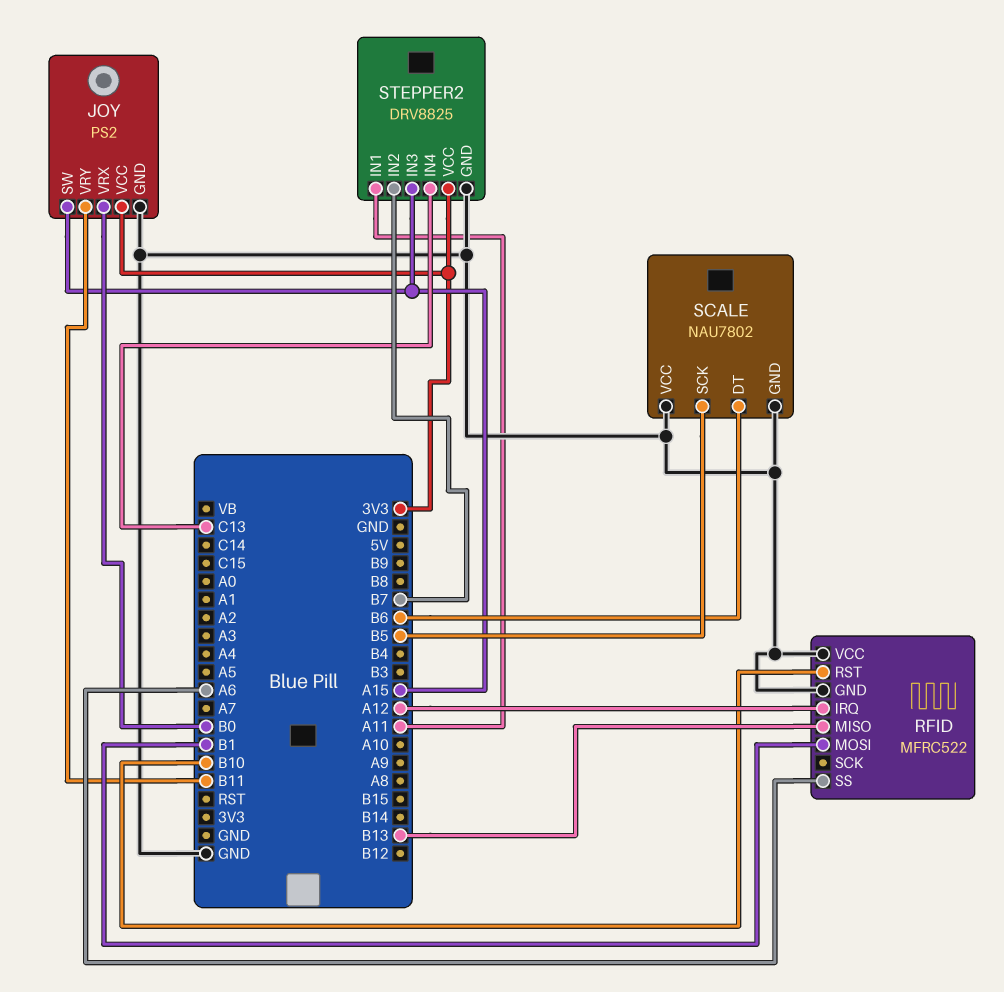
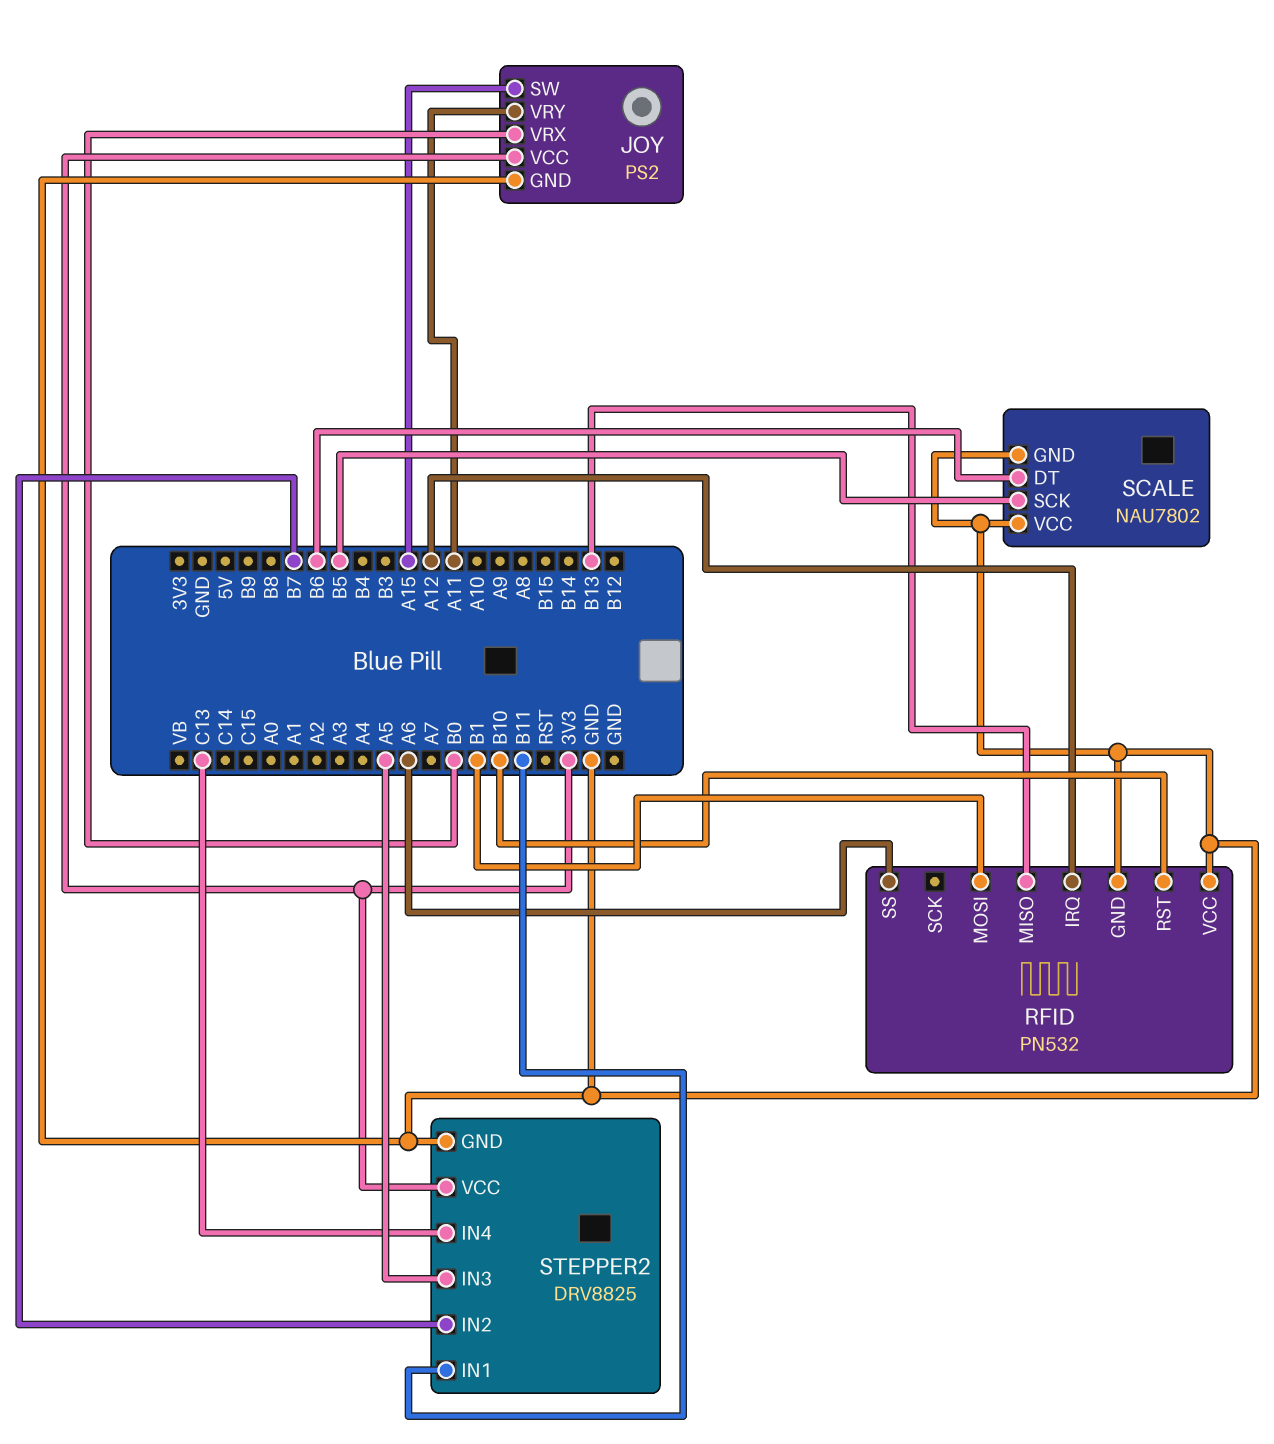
JOY pin VRY: B11 -> A11
RFID: MFRC522 -> PN532
STEPPER2 pin IN1: A11 -> B11
STEPPER2 pin IN3: A15 -> A5

